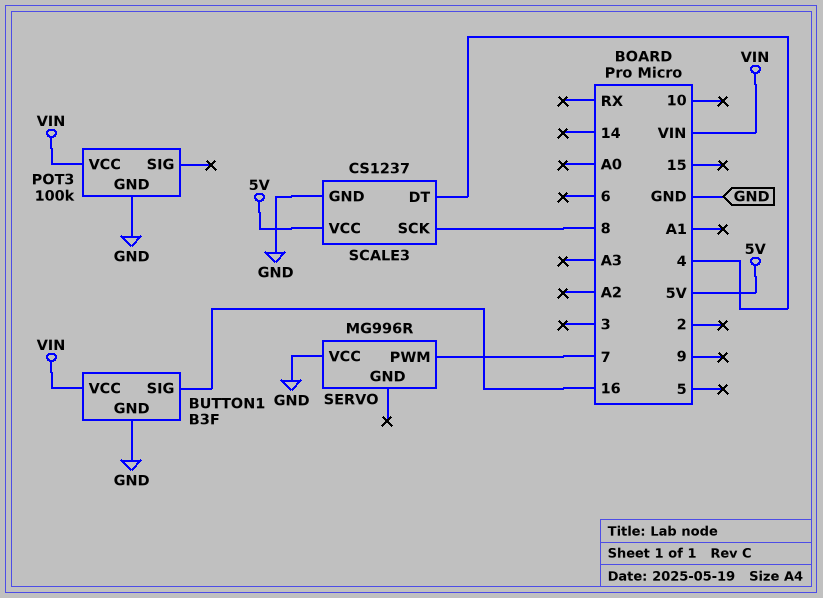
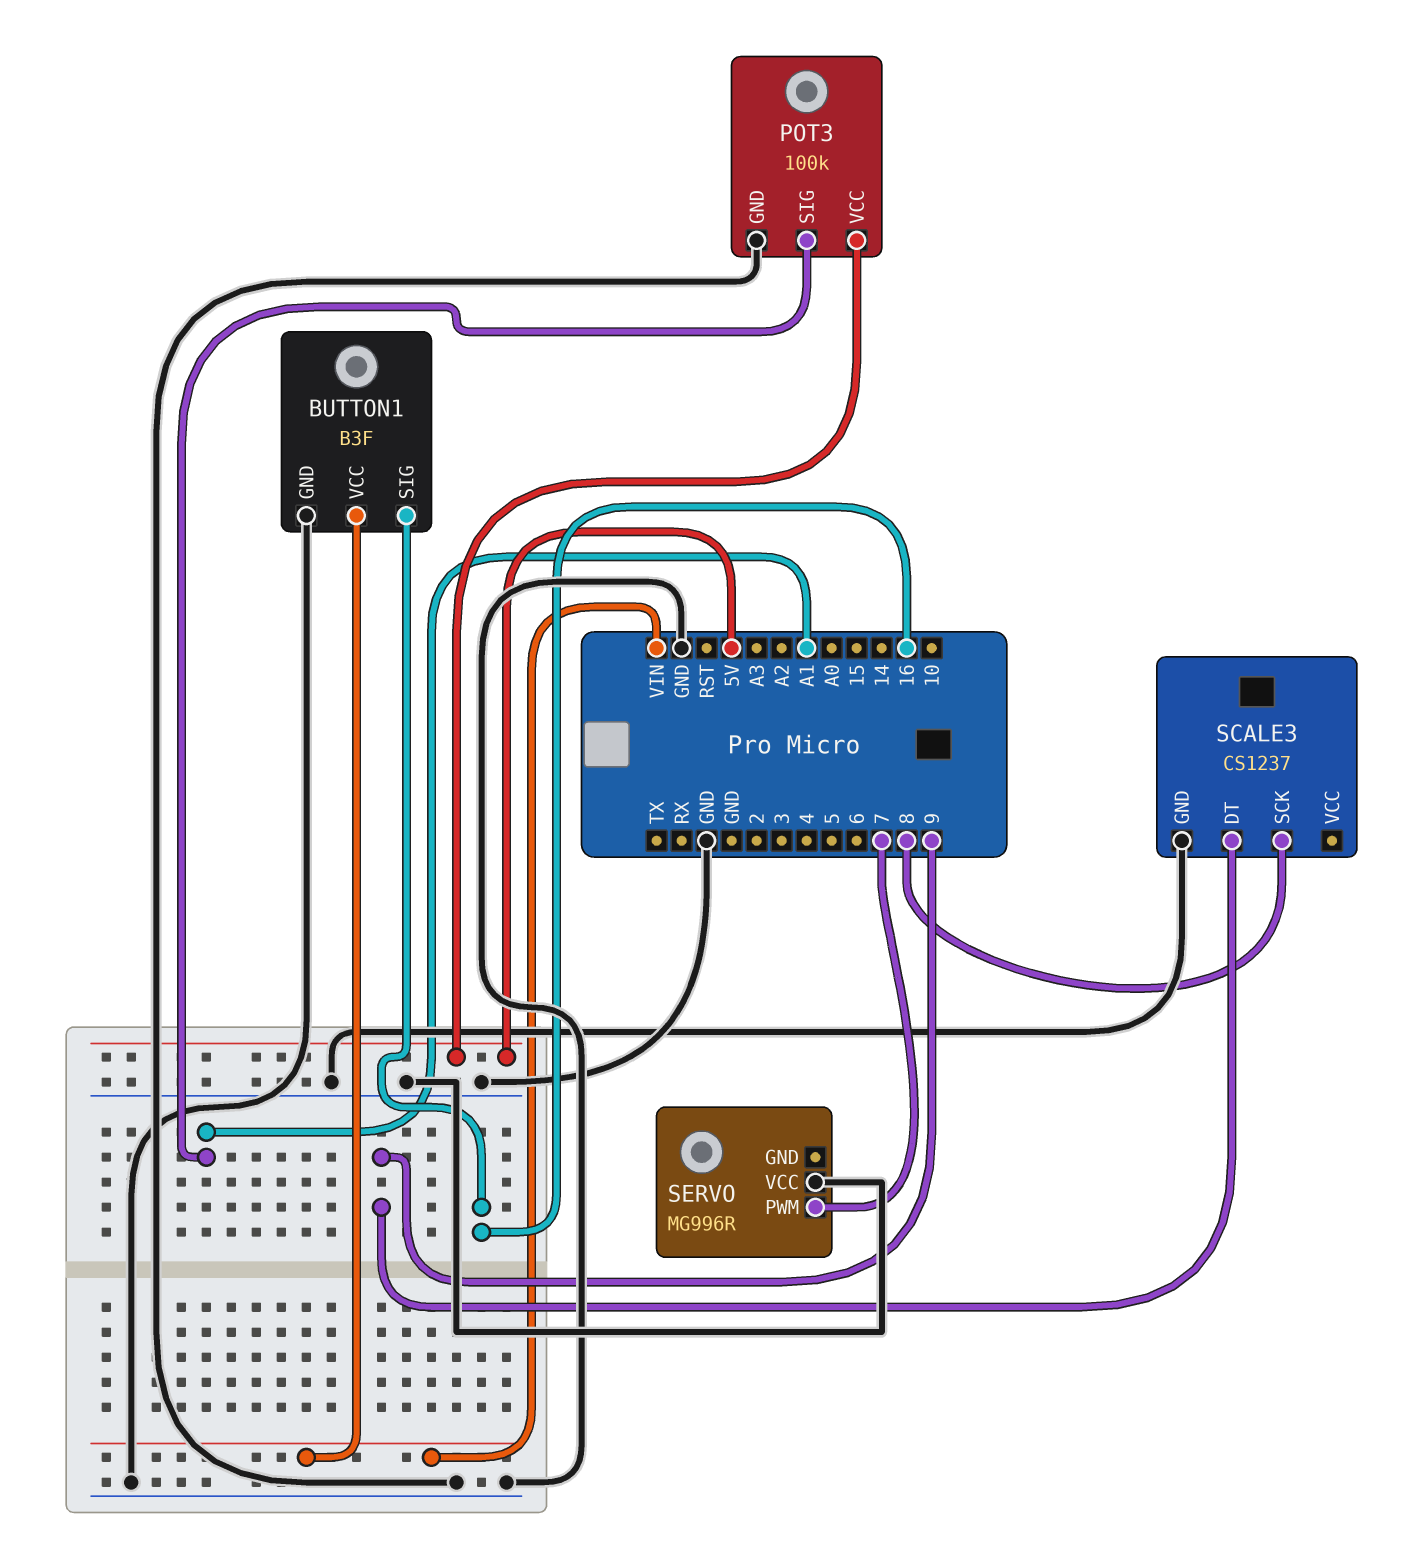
POT3 pin SIG: none -> A1
POT3 pin VCC: VIN -> 5V
SCALE3 pin DT: 4 -> 9
SCALE3 pin VCC: 5V -> none

